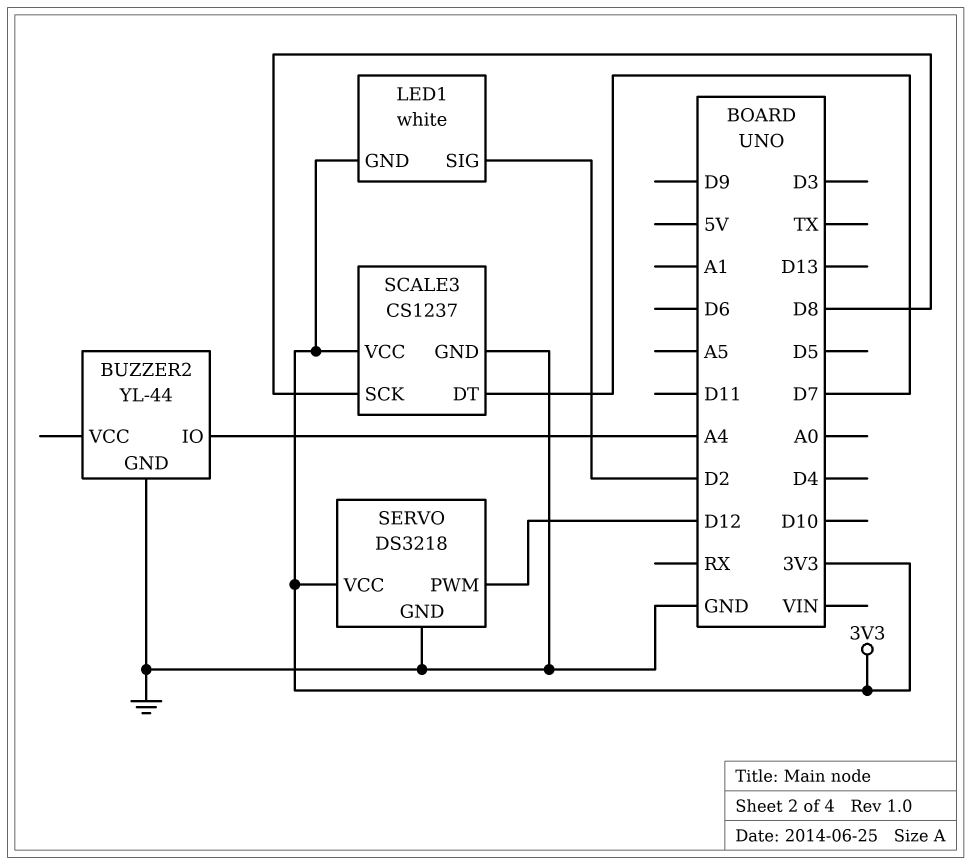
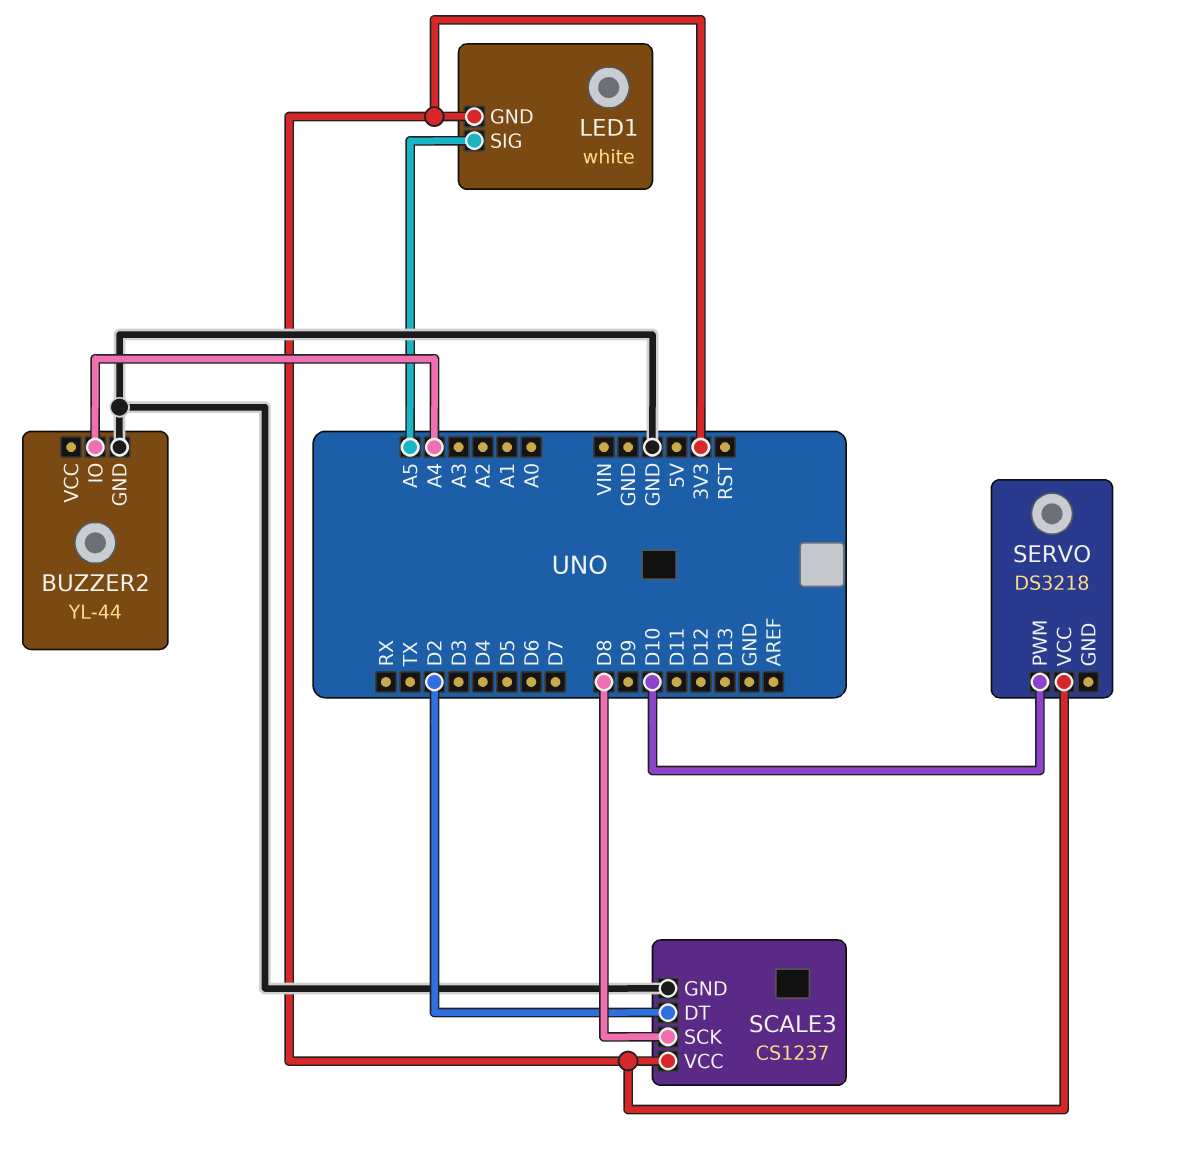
LED1 pin SIG: D2 -> A5
SCALE3 pin DT: D7 -> D2
SERVO pin GND: GND -> none
SERVO pin PWM: D12 -> D10

